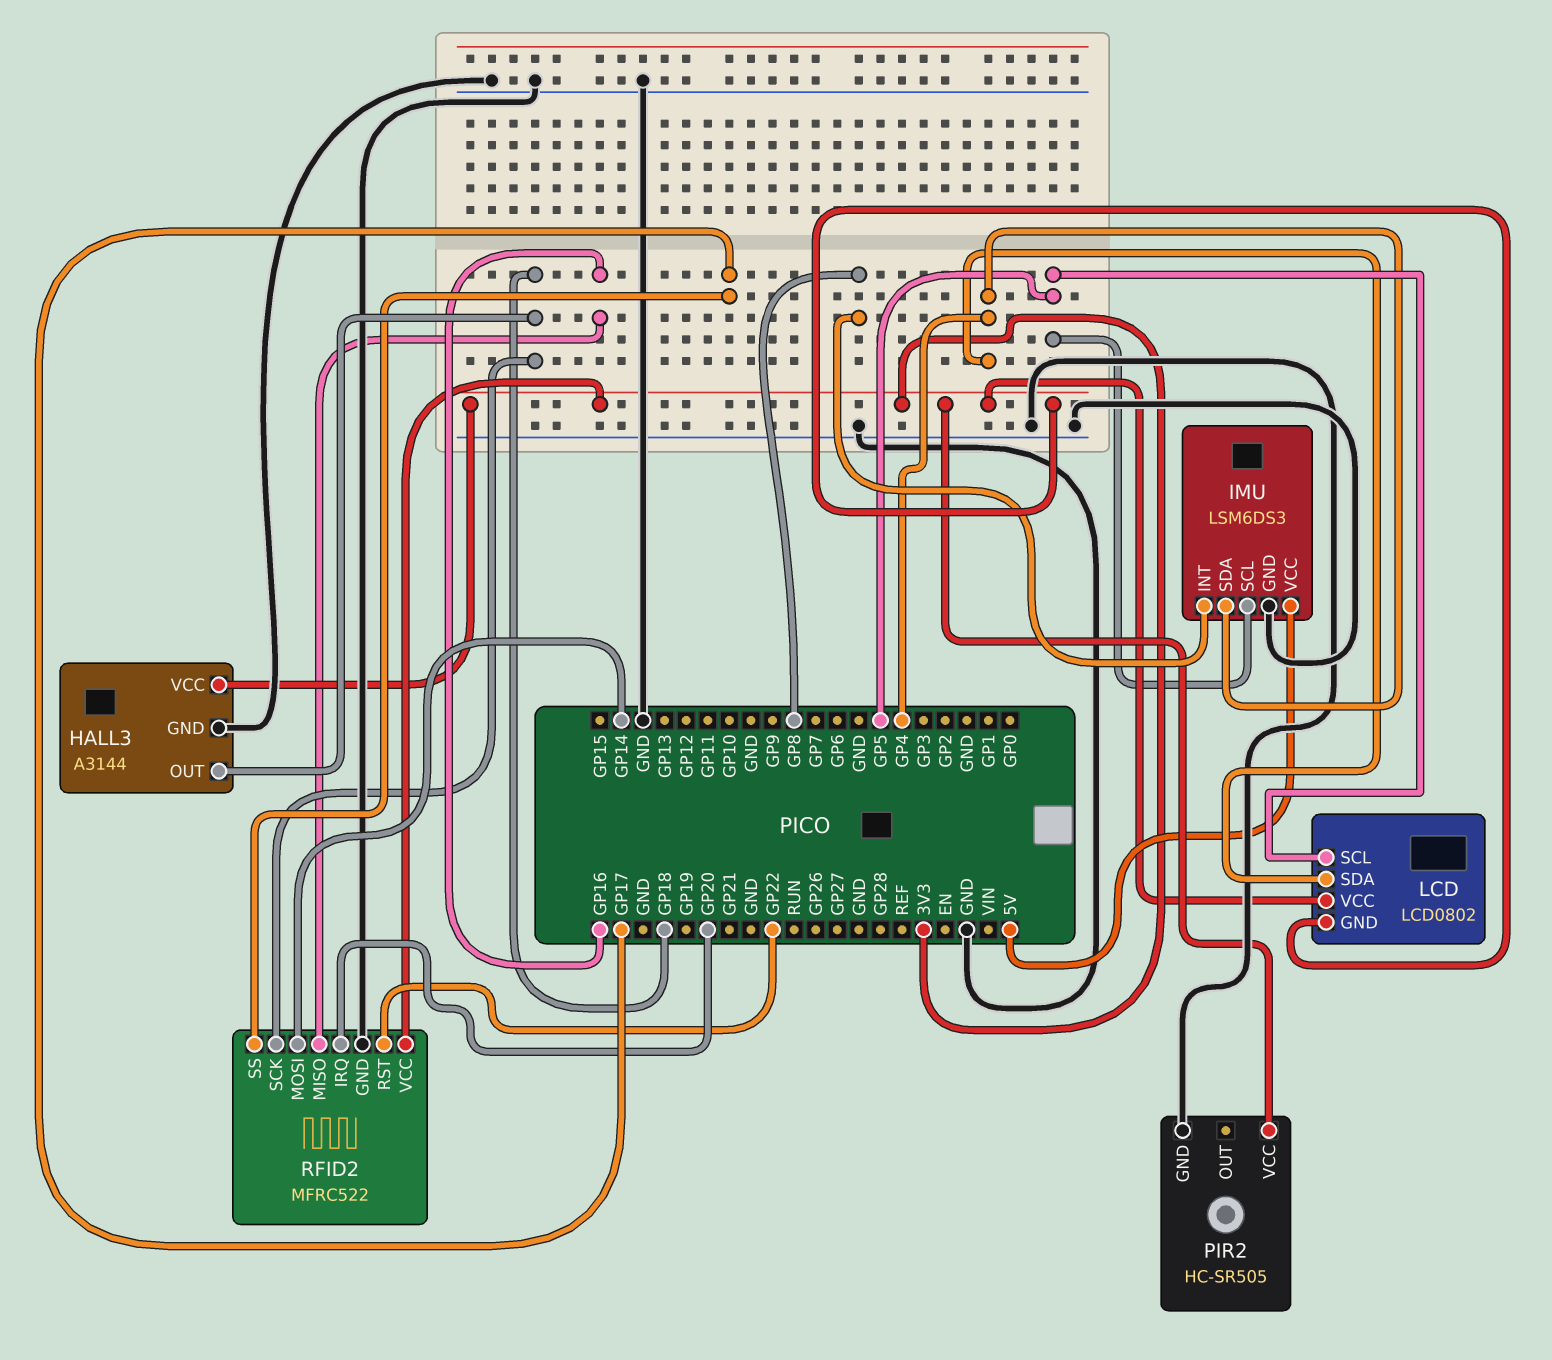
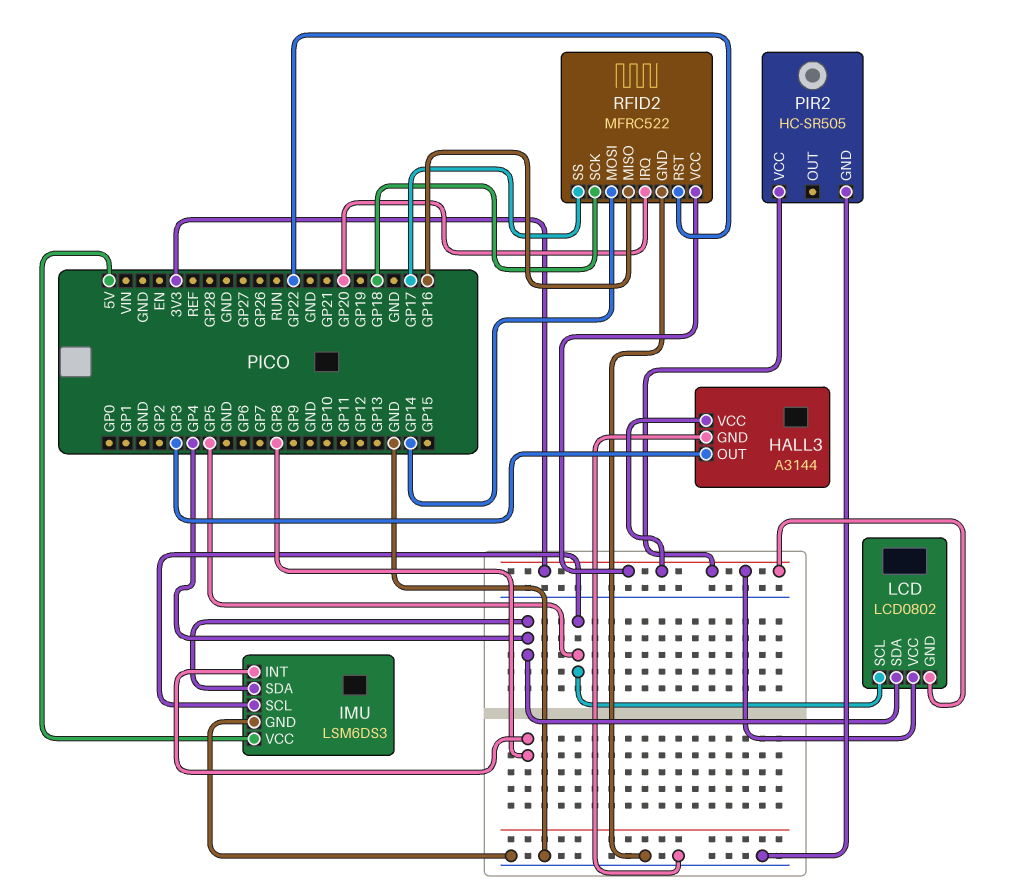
HALL3 pin OUT: GP18 -> GP3

